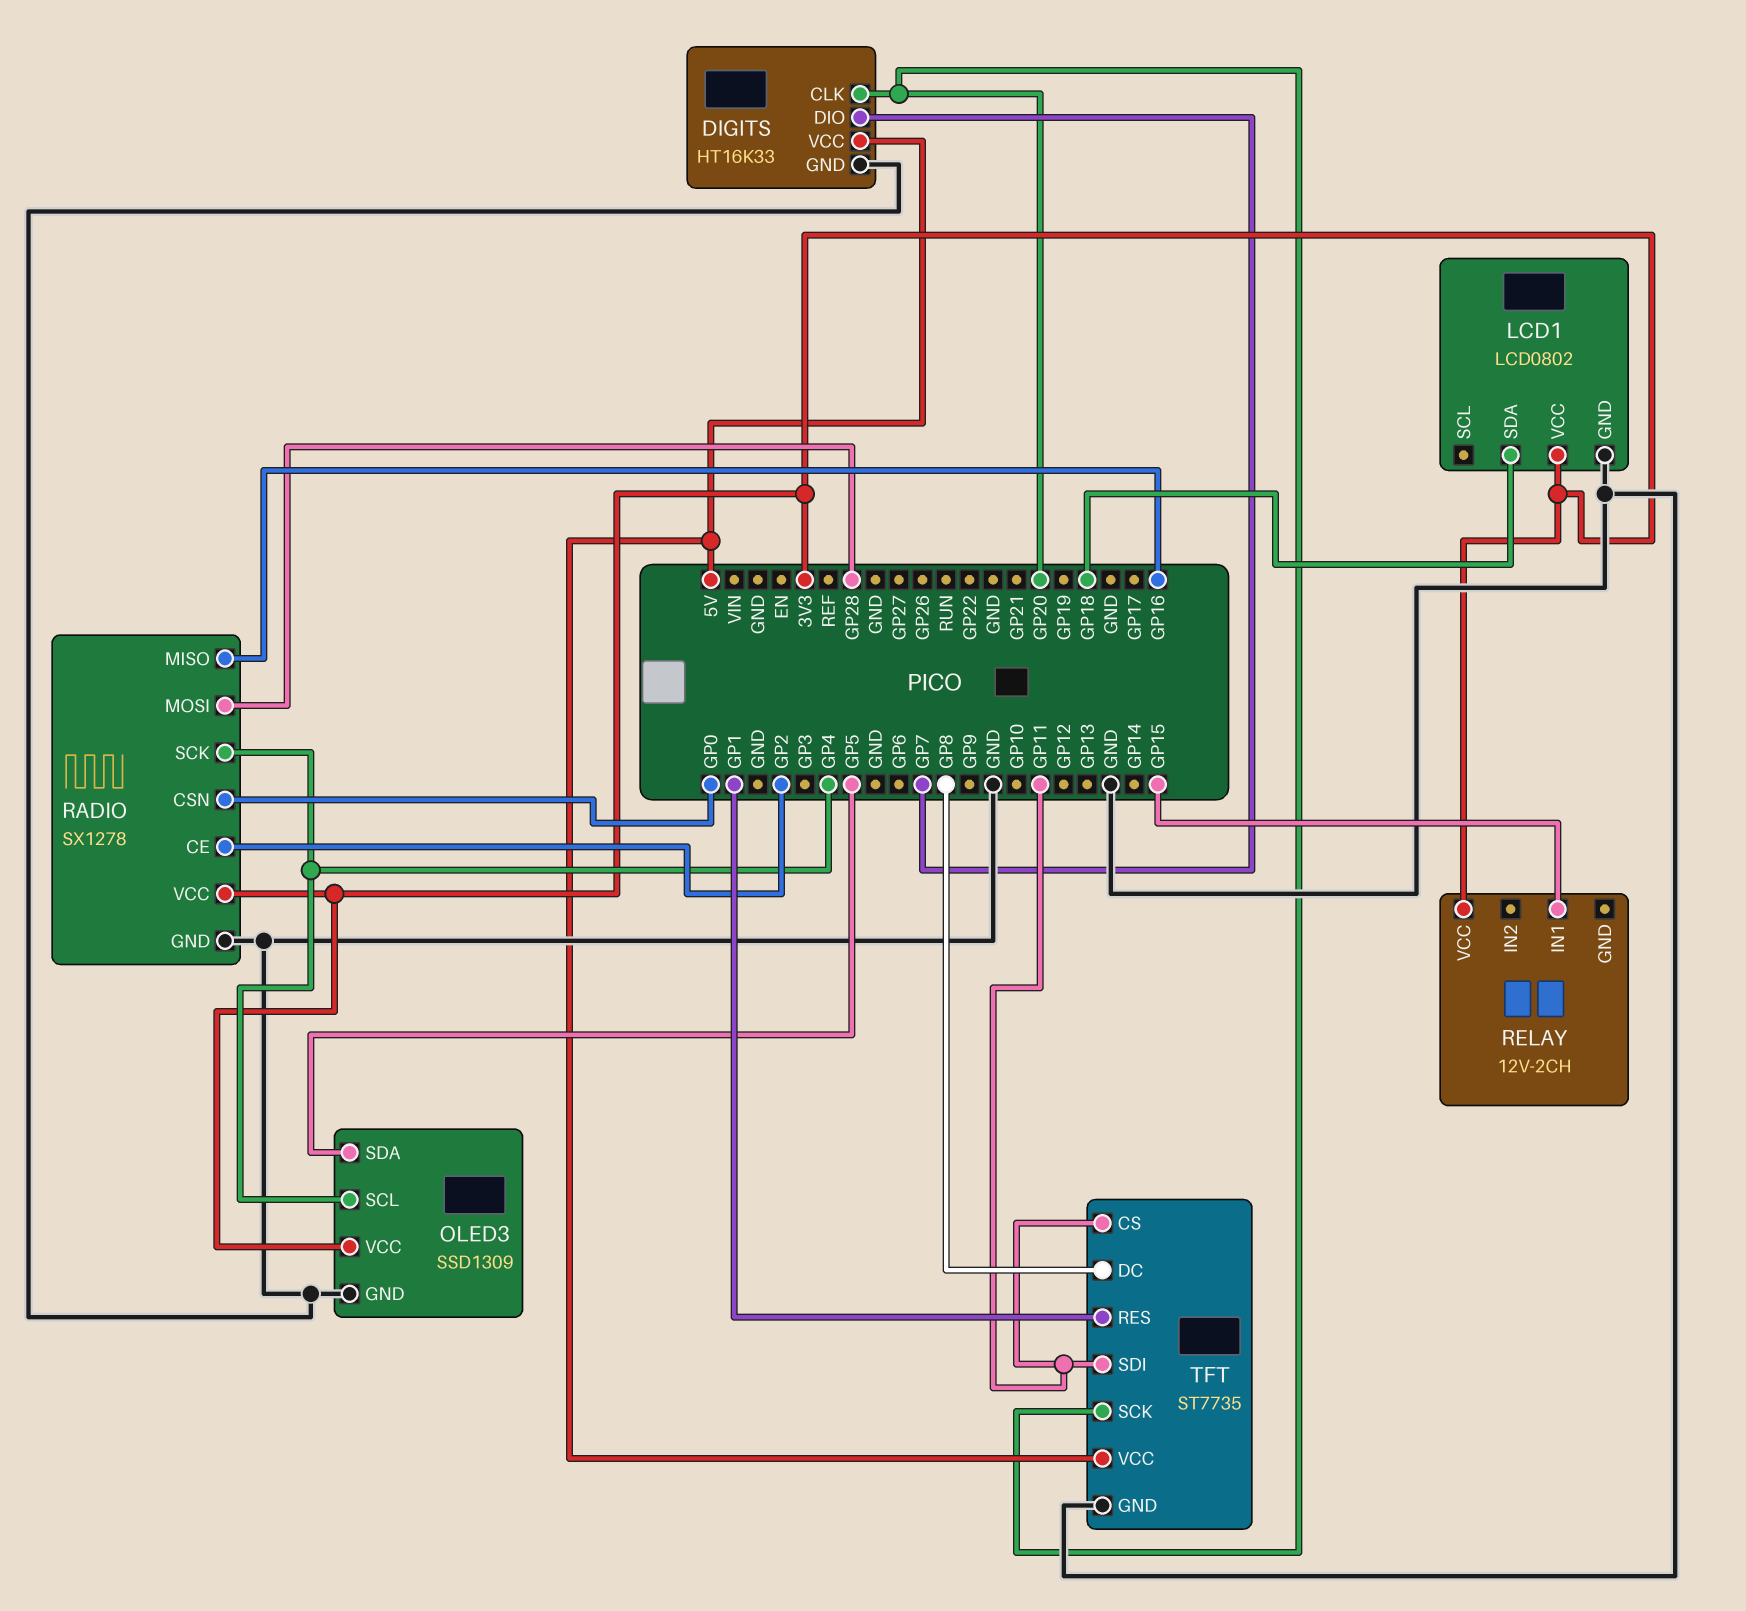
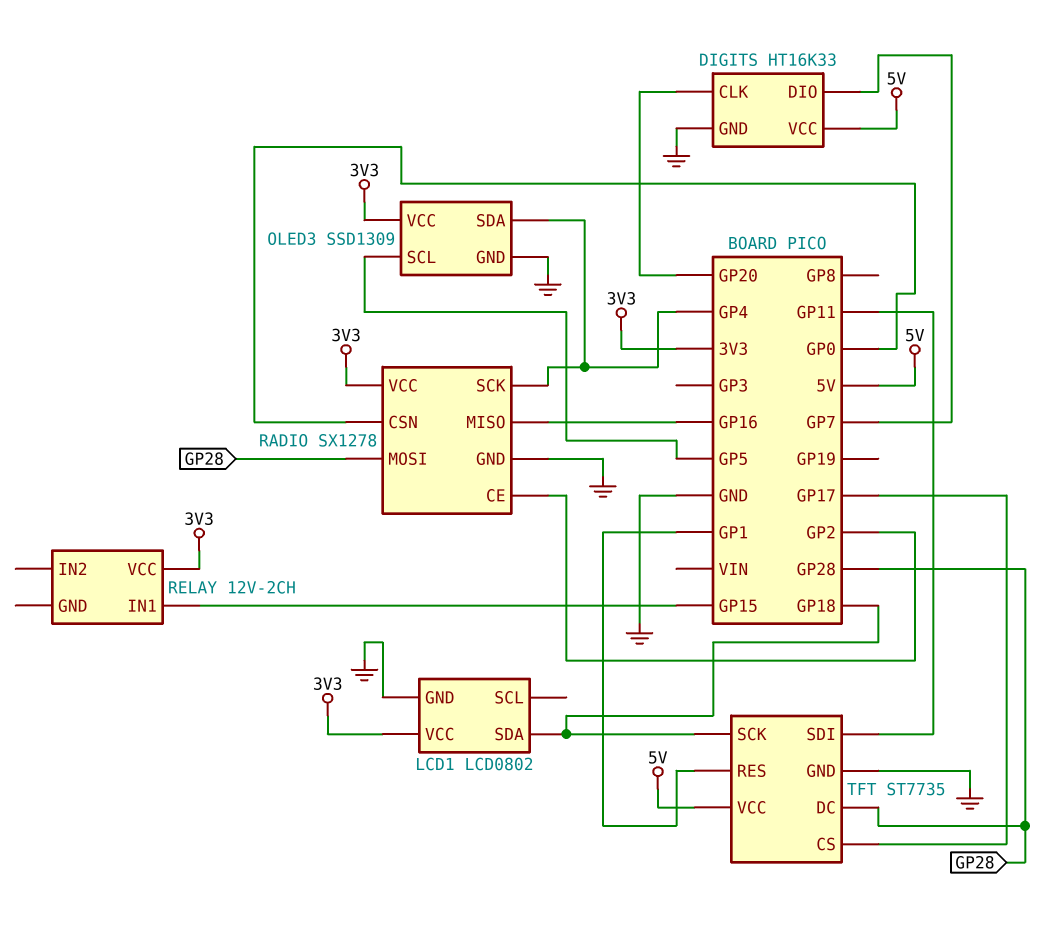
OLED3 pin SCL: GP4 -> GP5
OLED3 pin SDA: GP5 -> GP4
TFT pin CS: GP11 -> GP17
TFT pin DC: GP8 -> GP28
TFT pin SCK: GP20 -> GP18

